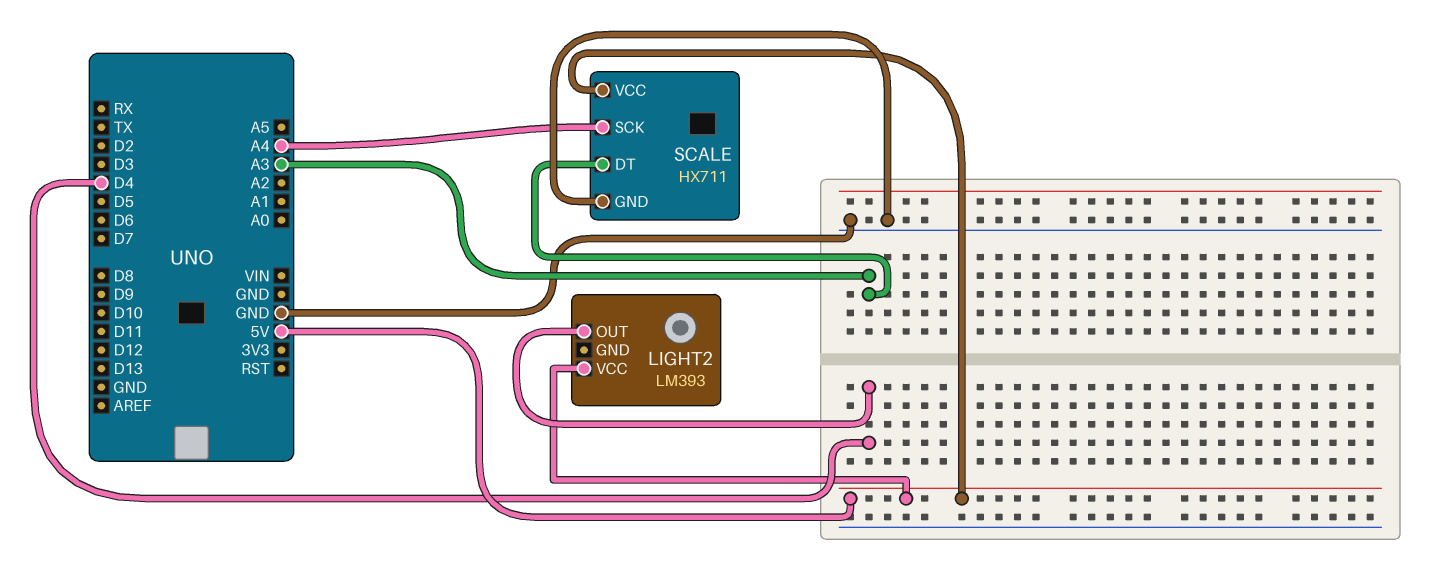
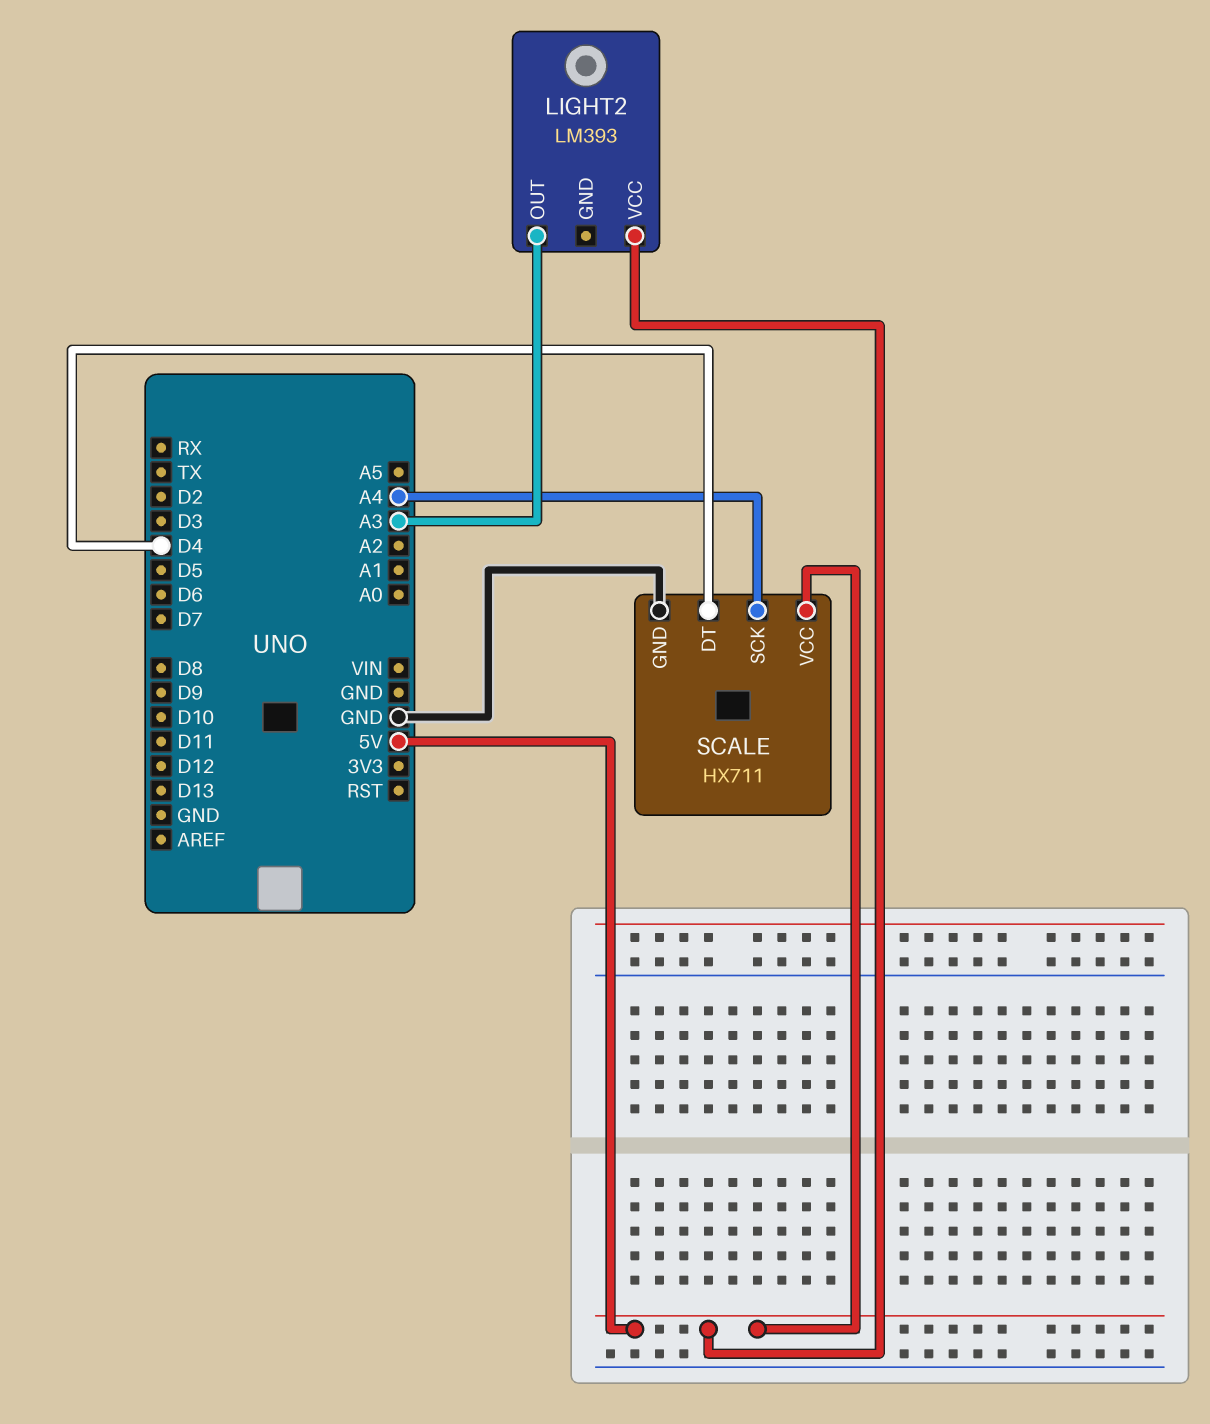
LIGHT2 pin OUT: D4 -> A3
SCALE pin DT: A3 -> D4

